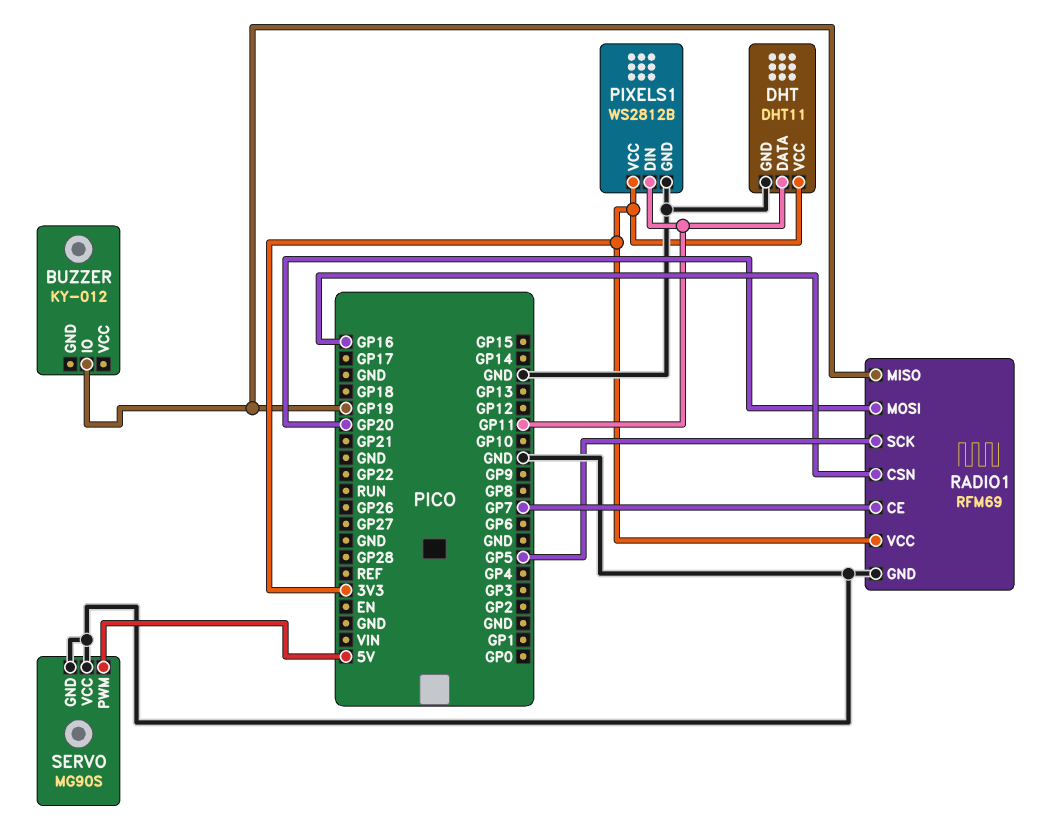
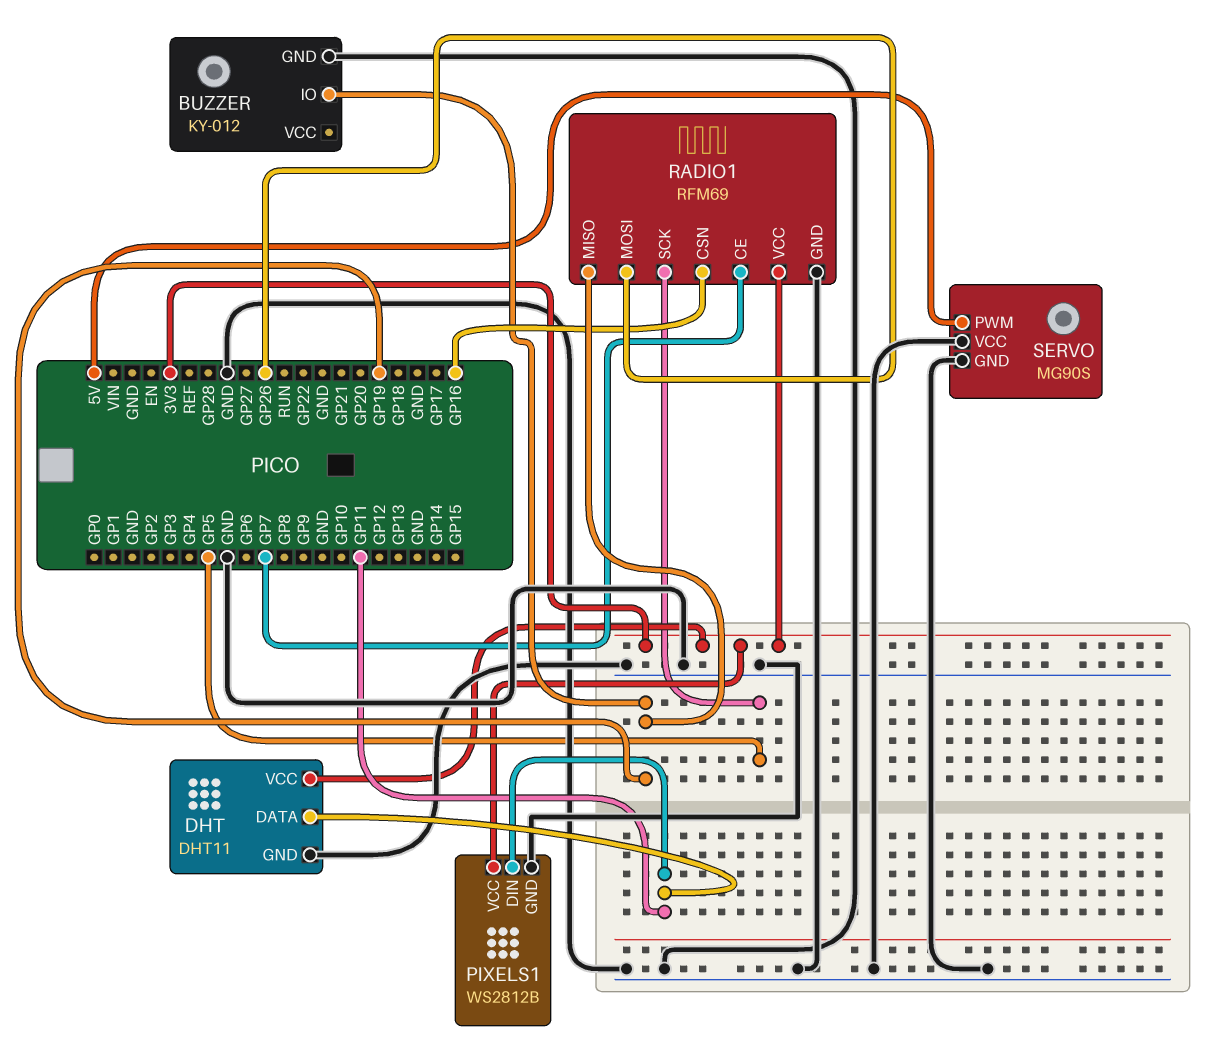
BUZZER pin GND: none -> GND
RADIO1 pin MOSI: GP20 -> GP26

